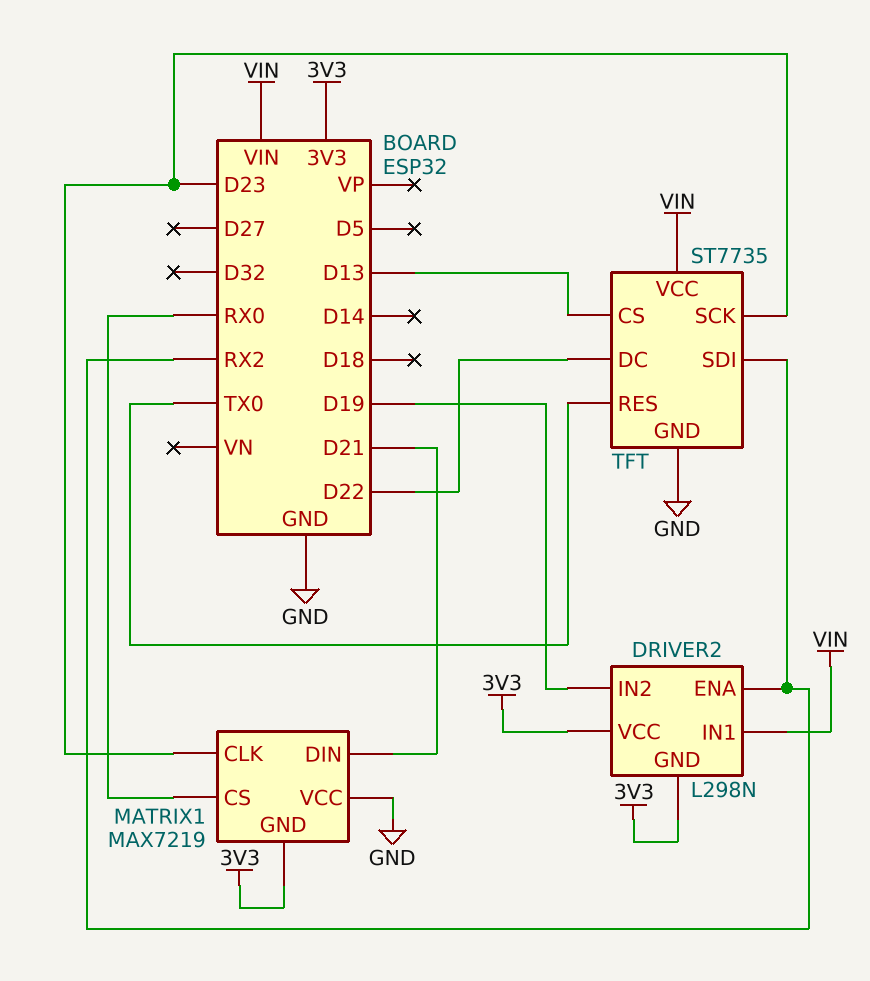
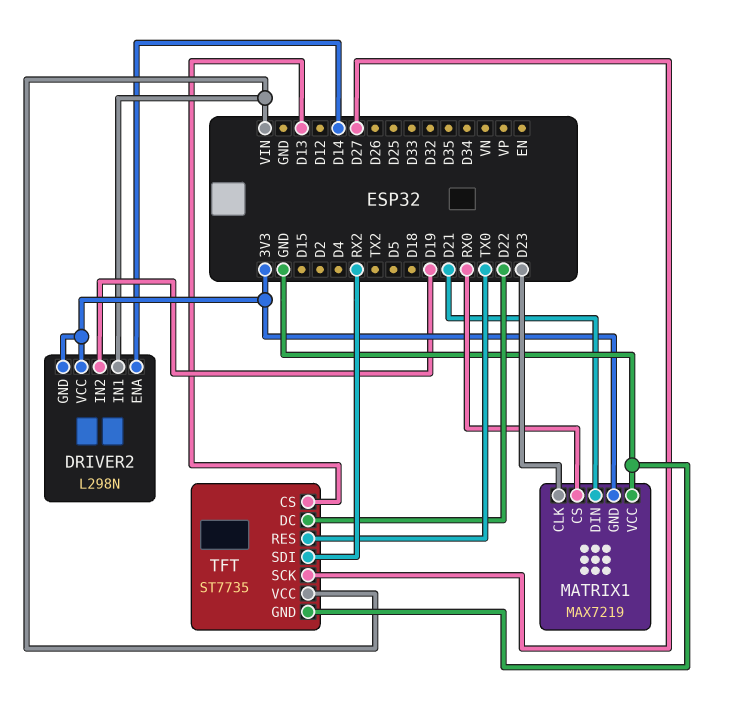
DRIVER2 pin ENA: RX2 -> D14
TFT pin SCK: D23 -> D27

